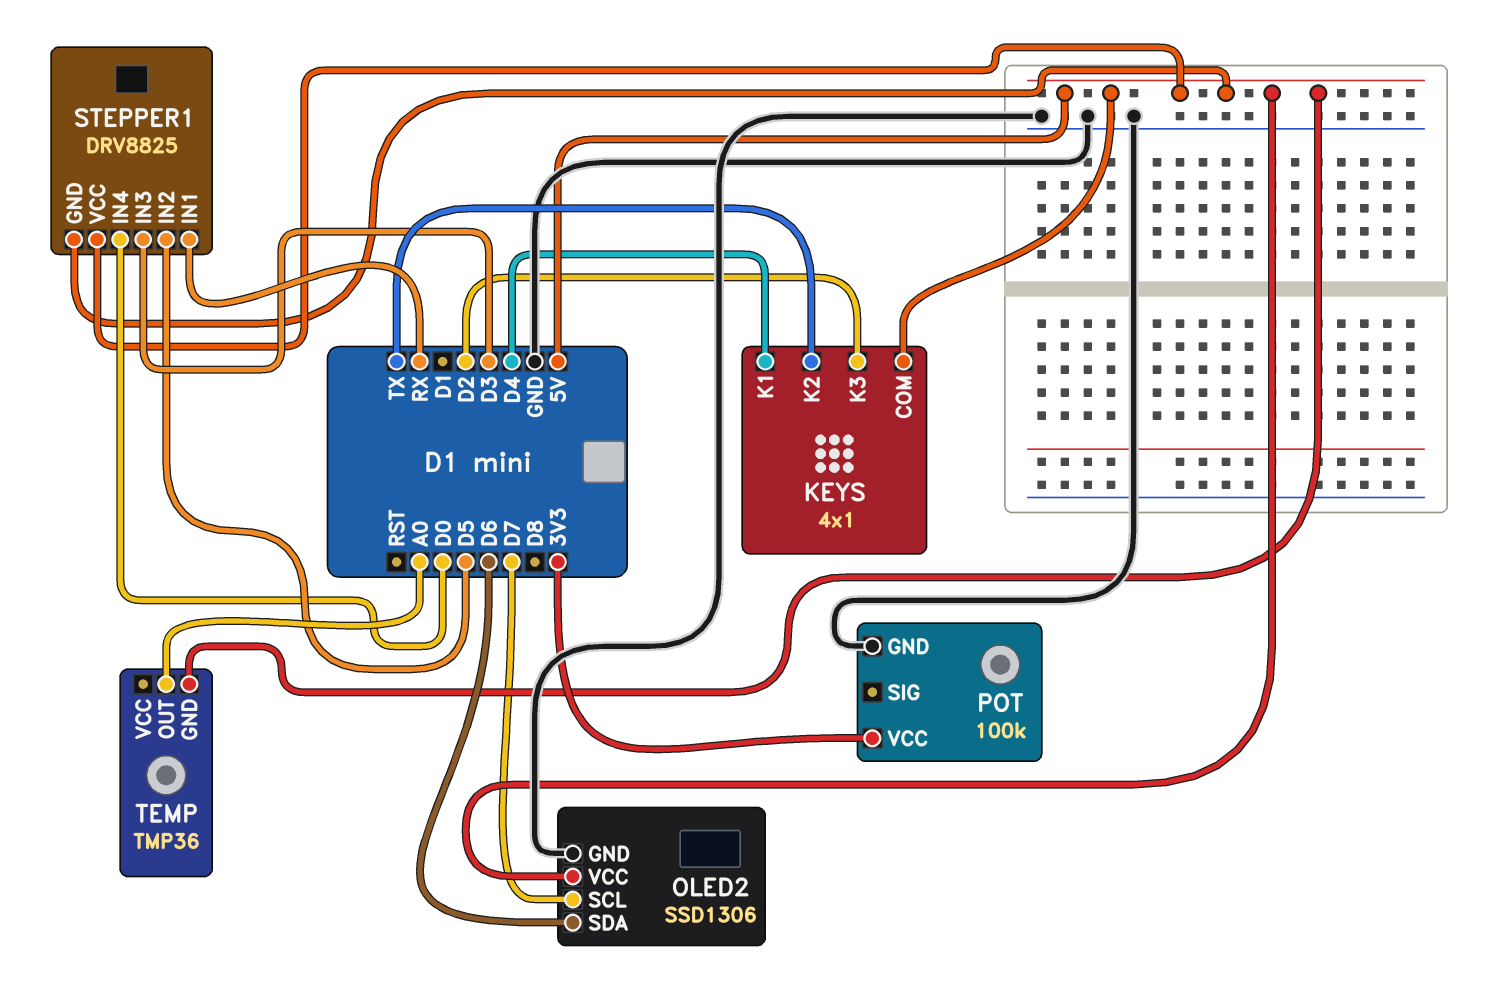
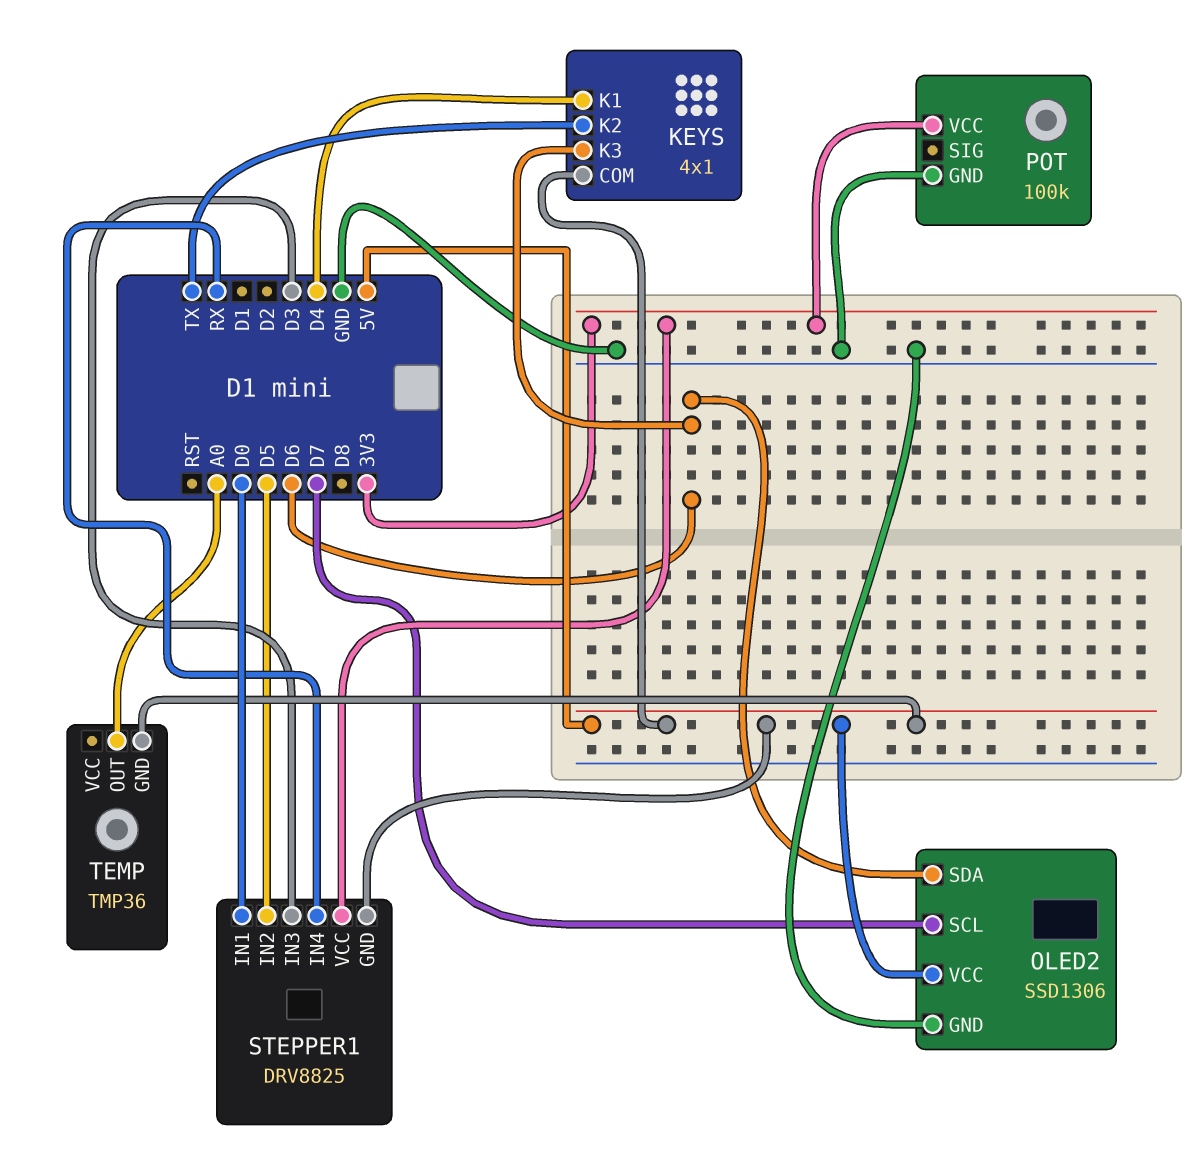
KEYS pin K3: D2 -> D6
STEPPER1 pin IN1: RX -> D0
STEPPER1 pin IN4: D0 -> RX
STEPPER1 pin VCC: 5V -> 3V3

